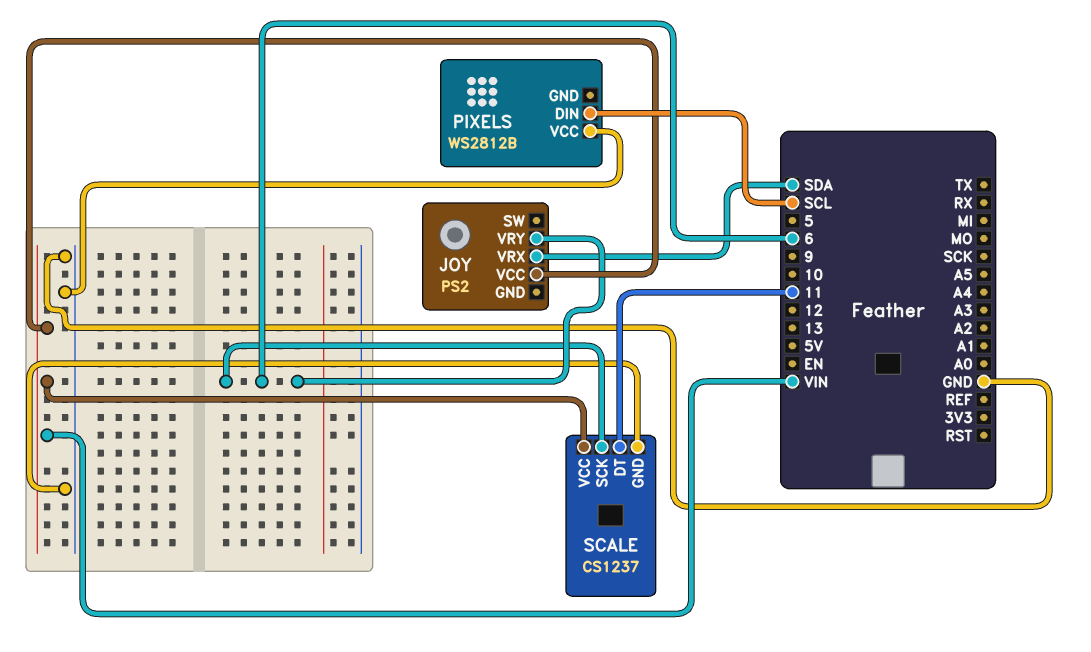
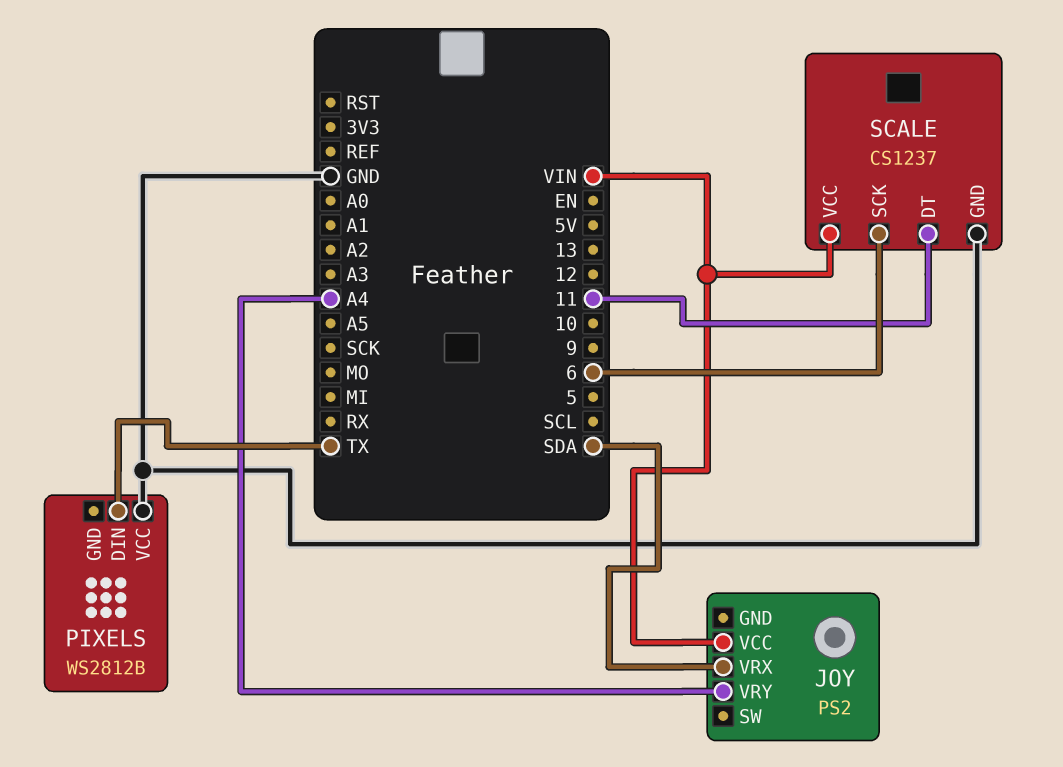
JOY pin VRY: 6 -> A4
PIXELS pin DIN: SCL -> TX

